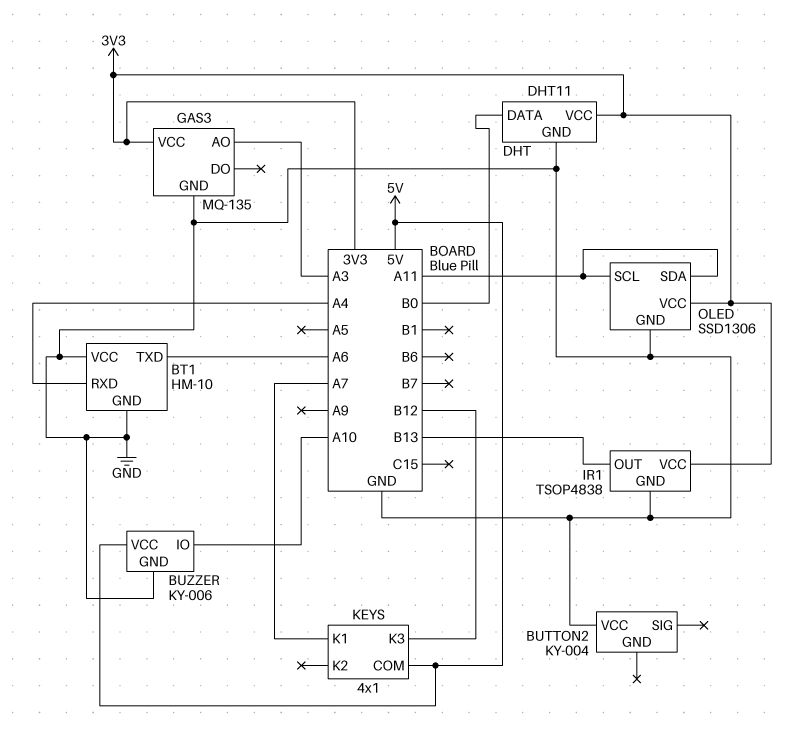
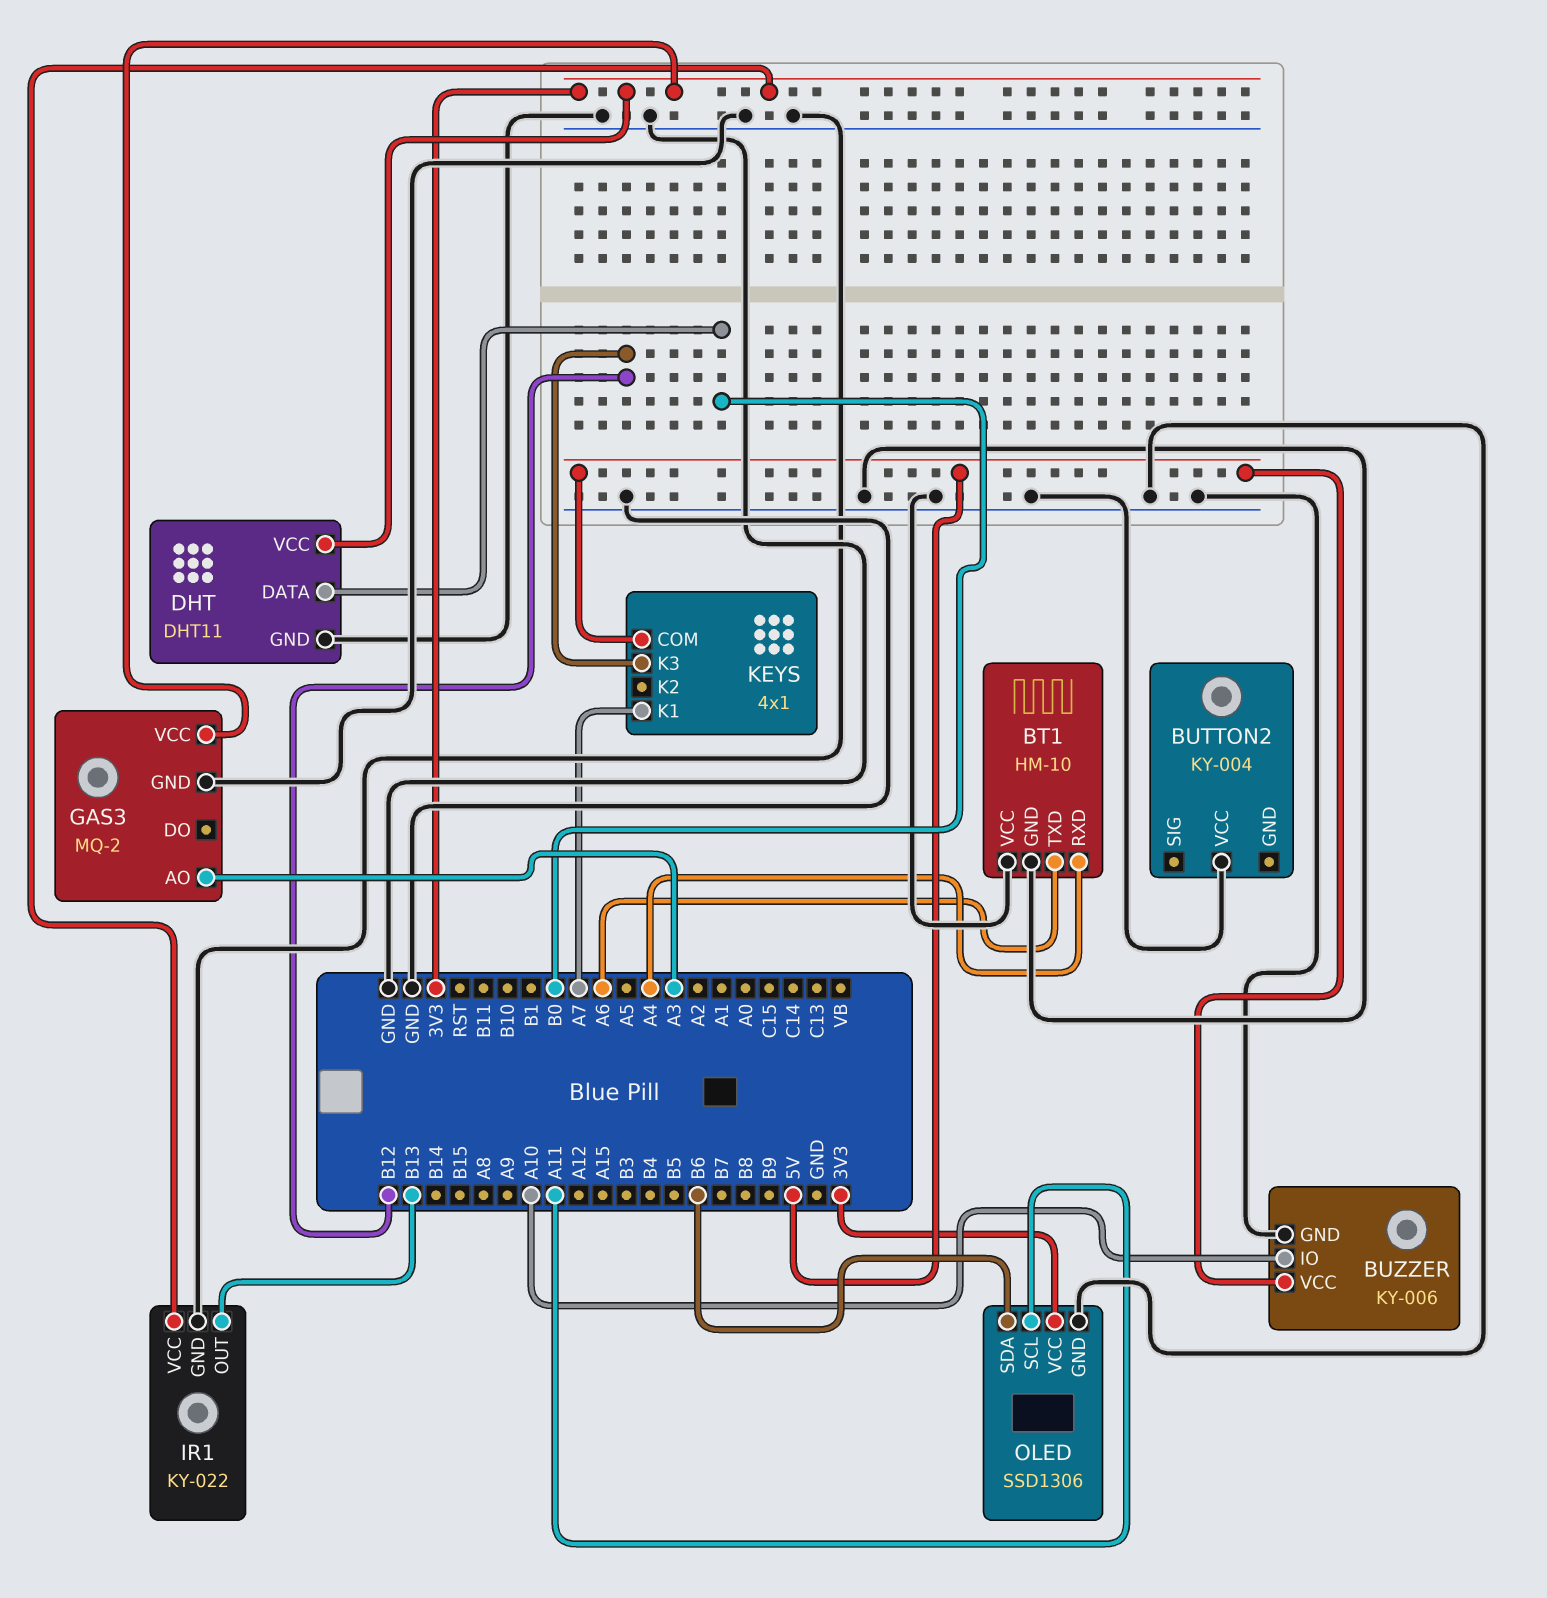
GAS3: MQ-135 -> MQ-2
IR1: TSOP4838 -> KY-022
OLED pin SDA: A11 -> B6

